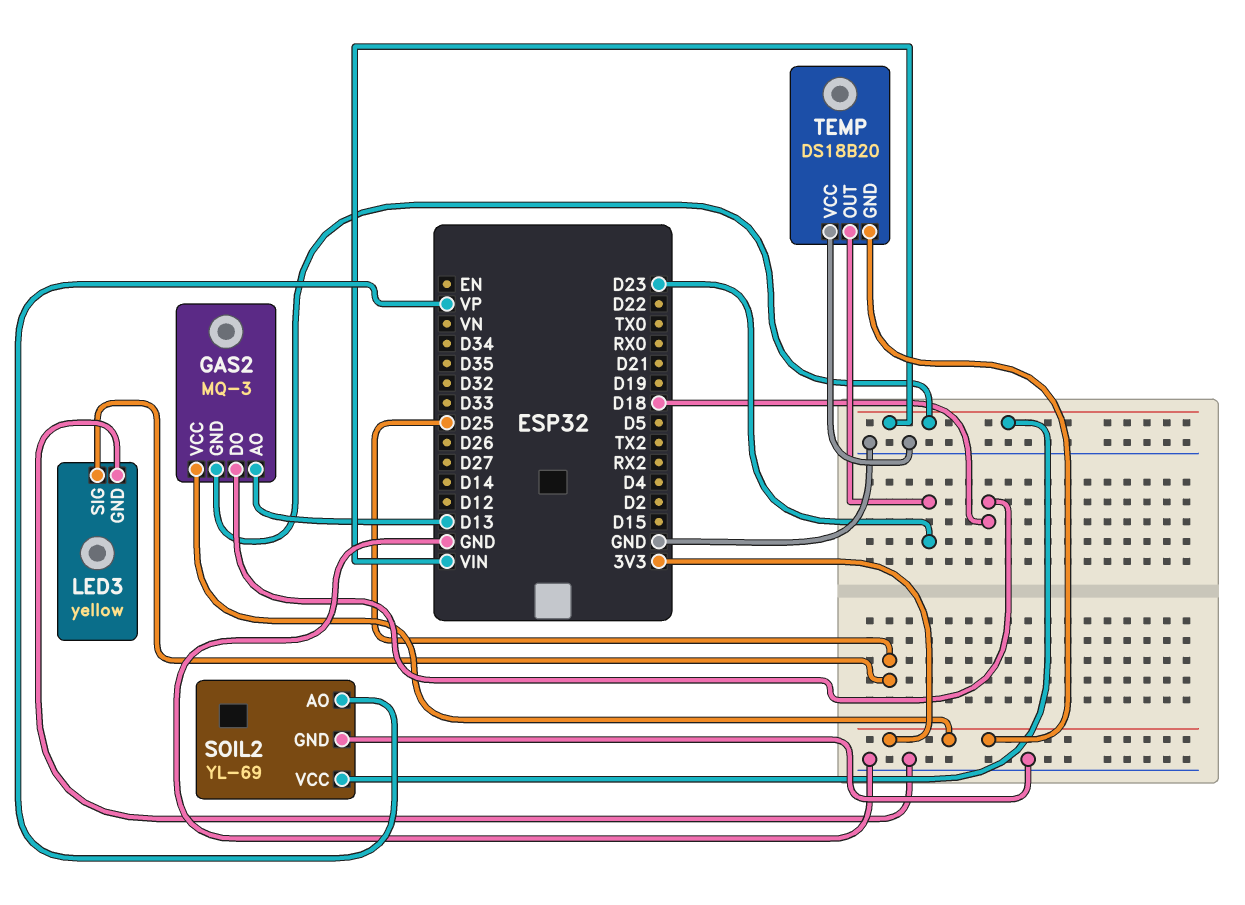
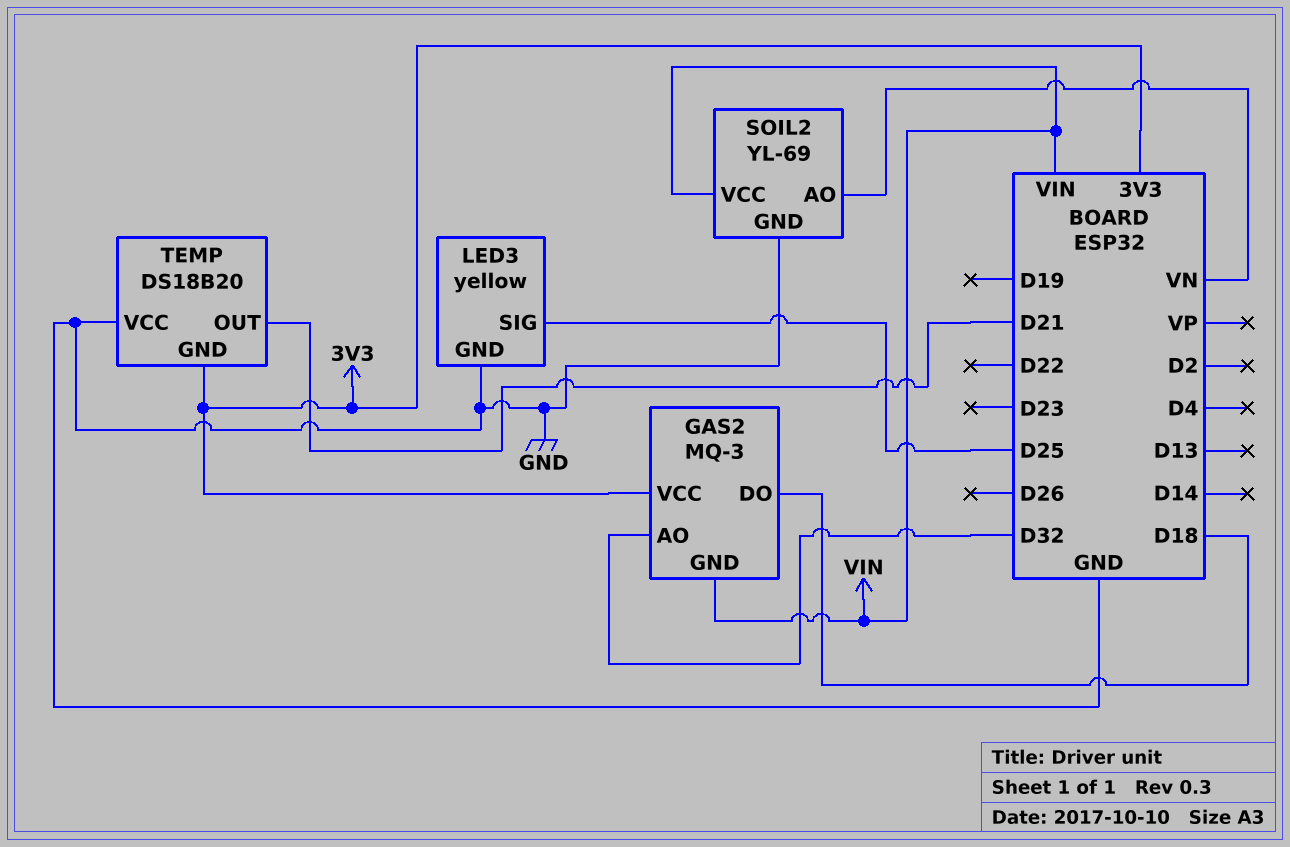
GAS2 pin AO: D13 -> D32
SOIL2 pin AO: VP -> VN
TEMP pin OUT: D23 -> D21

